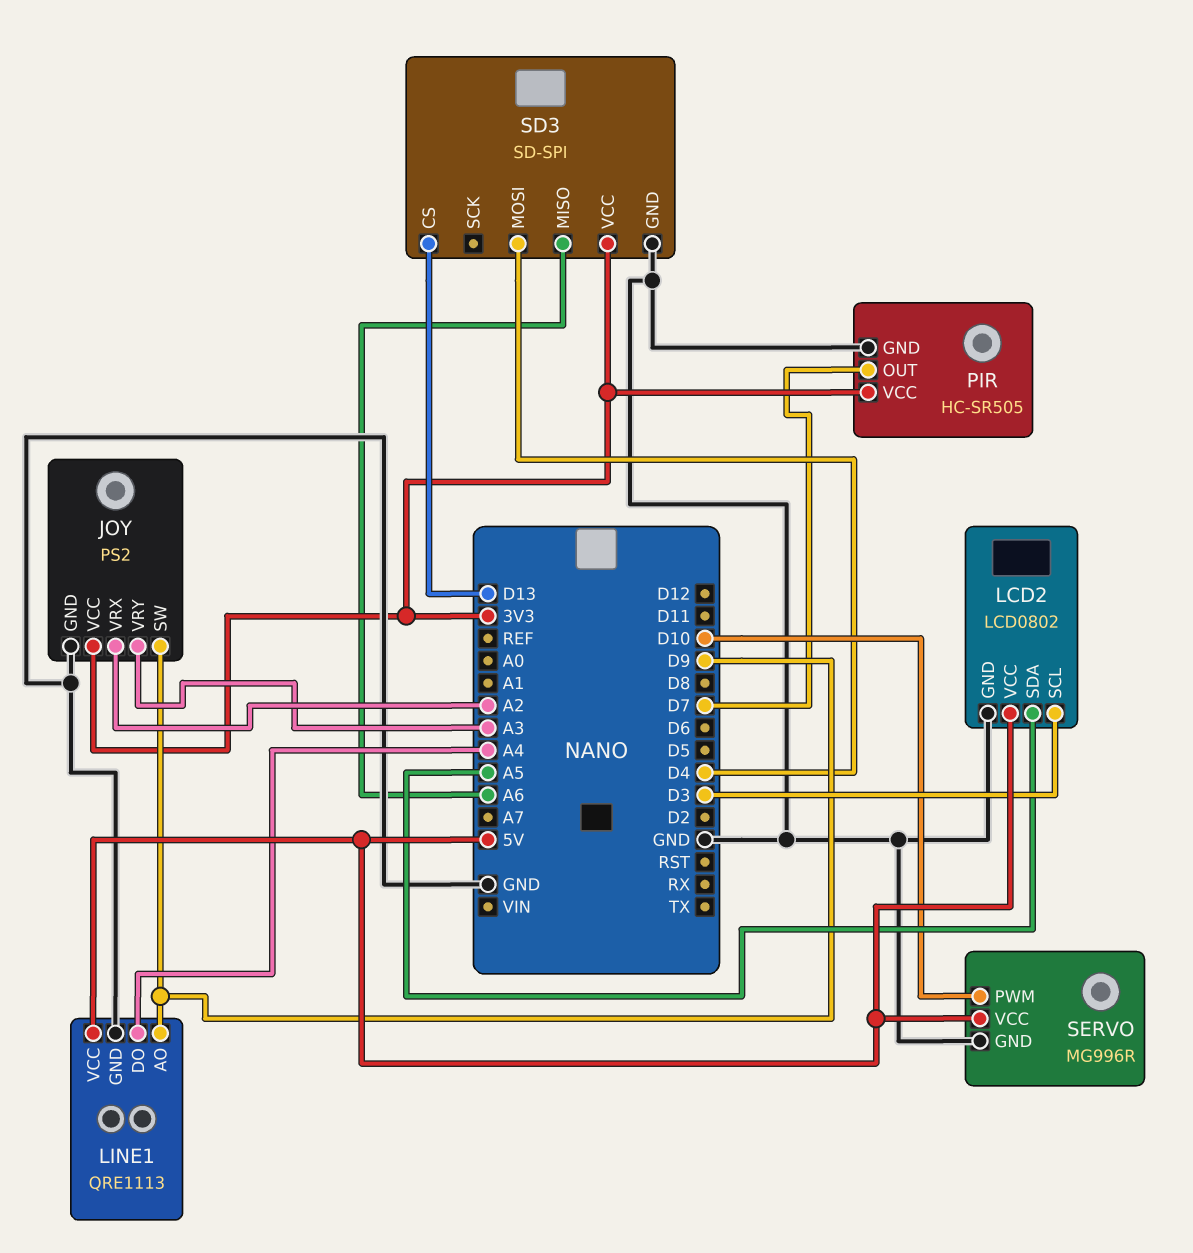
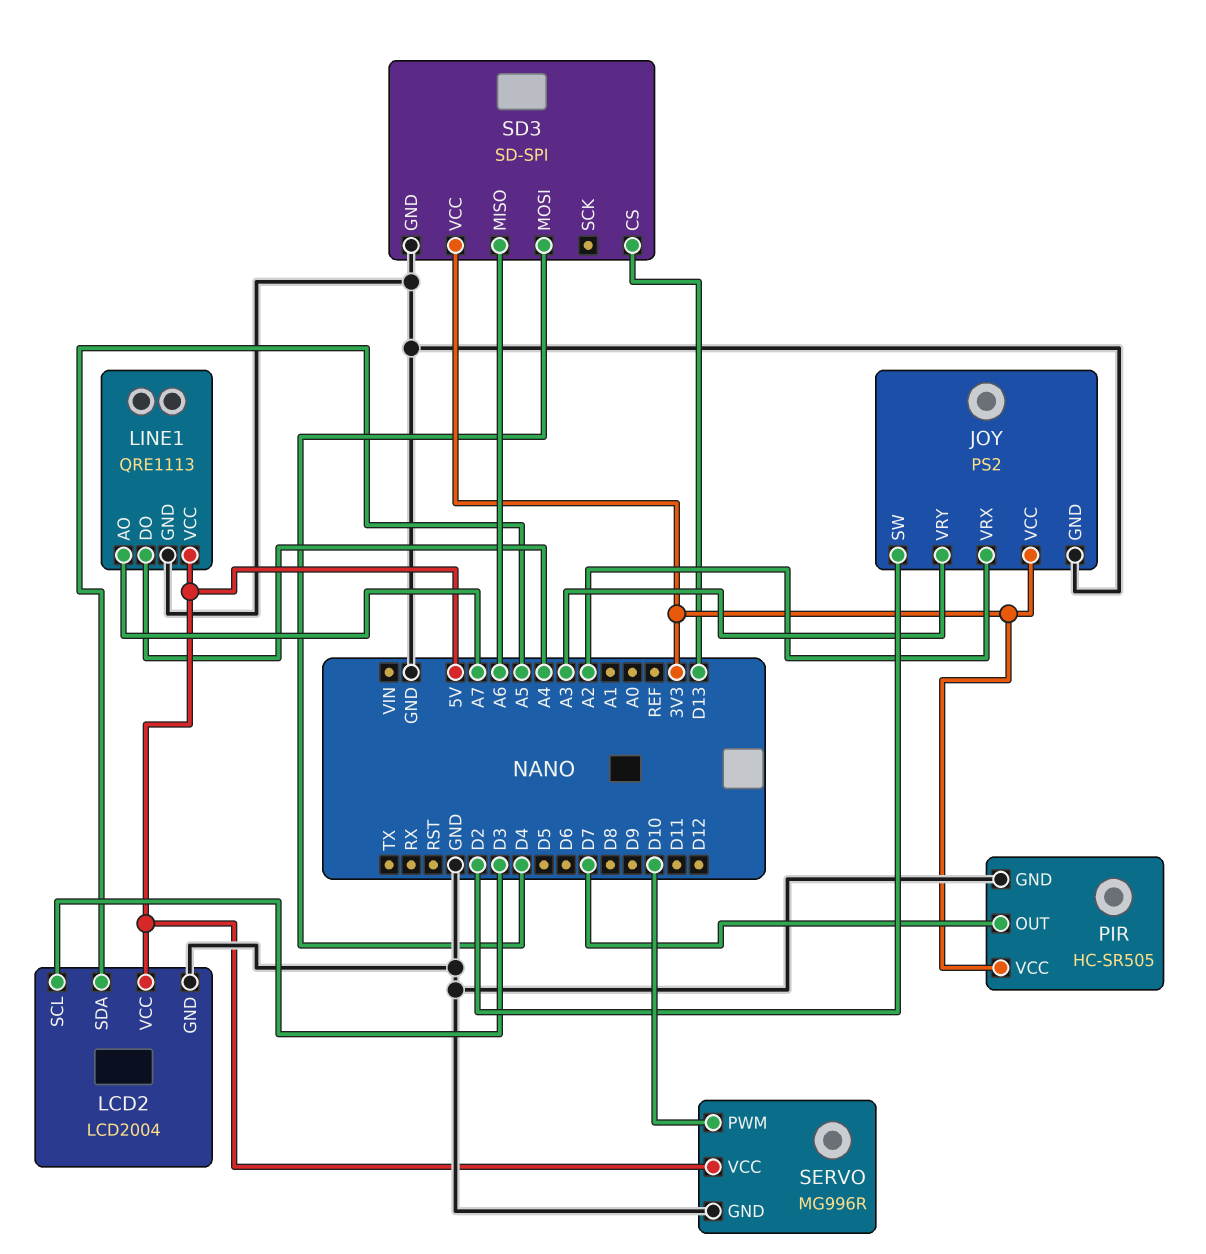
JOY pin SW: D9 -> D2
LCD2: LCD0802 -> LCD2004
LINE1 pin AO: D9 -> A7

